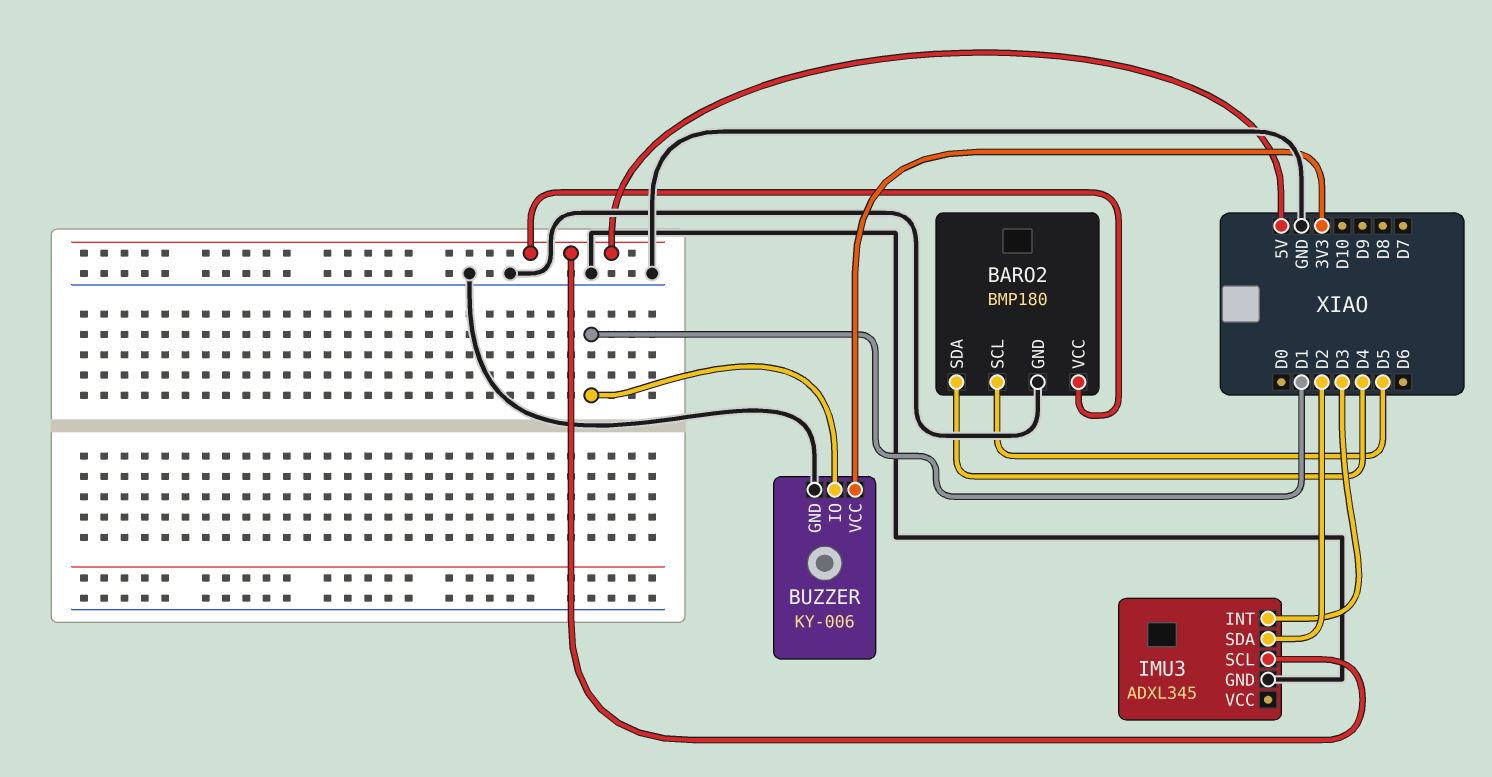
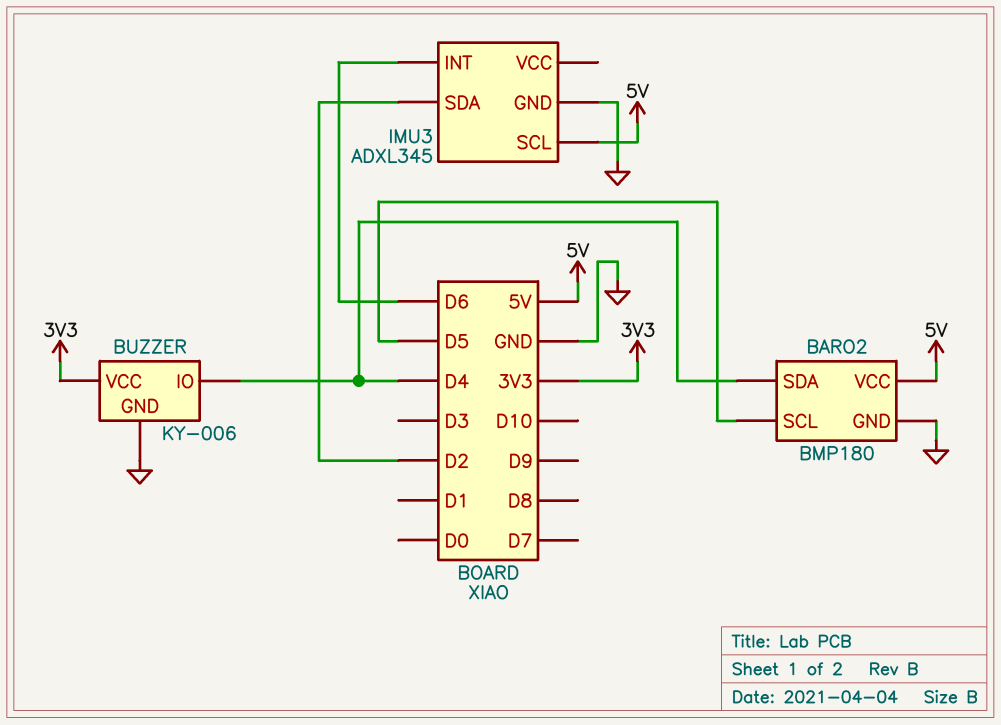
BUZZER pin IO: D1 -> D4
IMU3 pin INT: D3 -> D6

